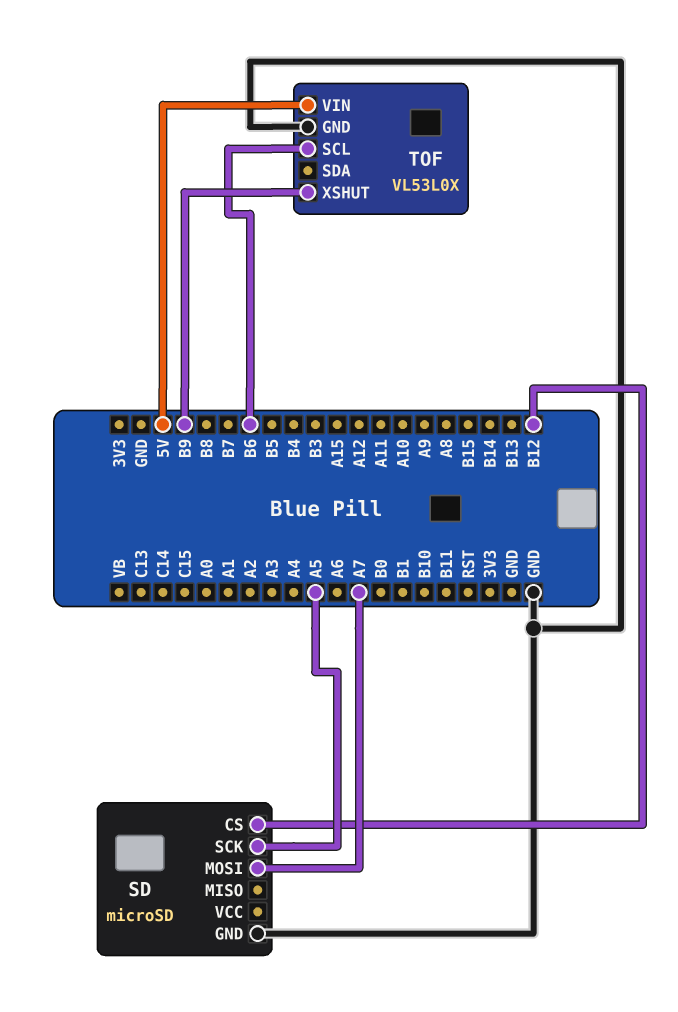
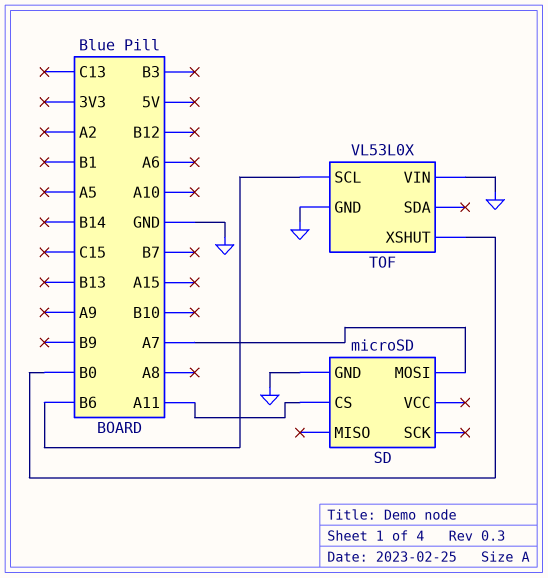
SD pin CS: B12 -> A11
SD pin SCK: A5 -> none
TOF pin VIN: 5V -> GND
TOF pin XSHUT: B9 -> B0

